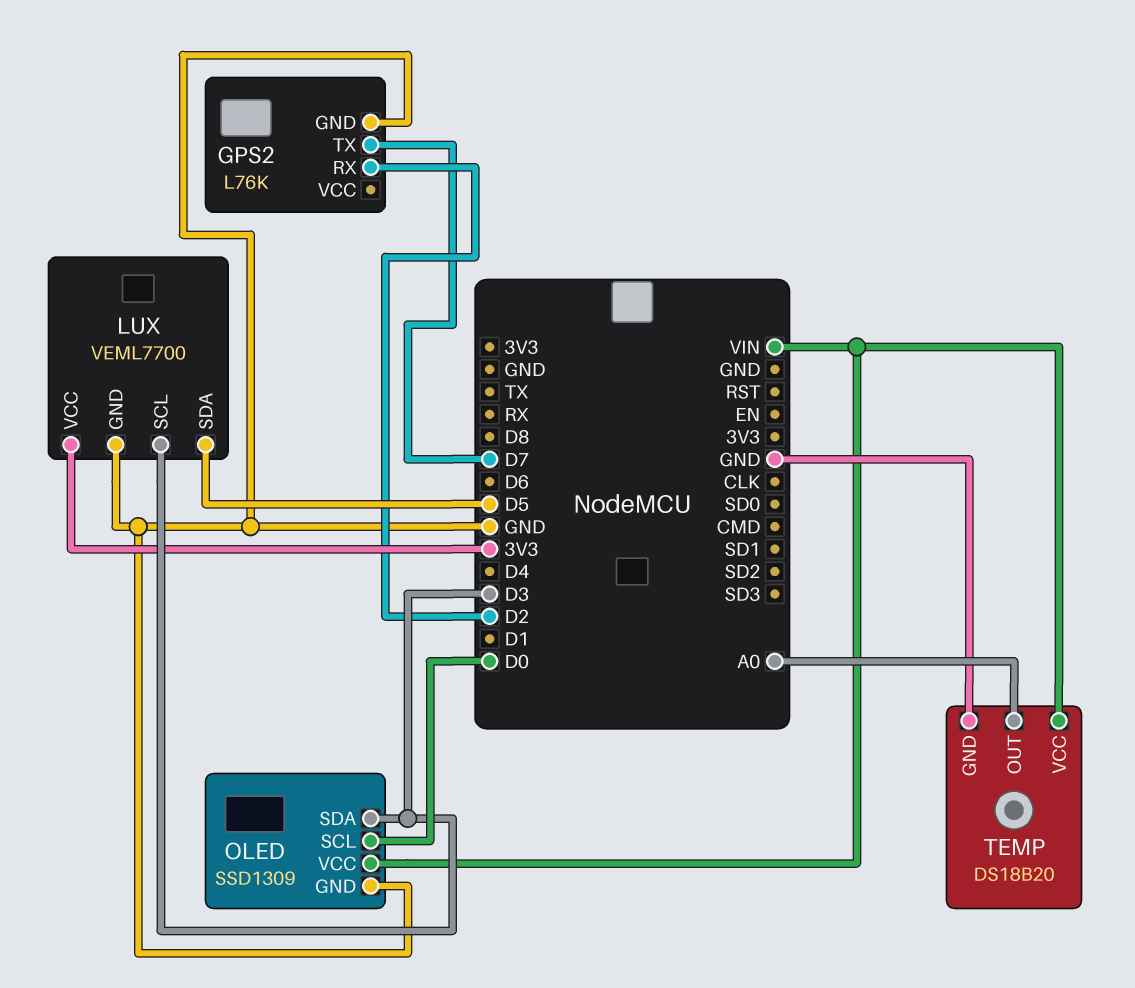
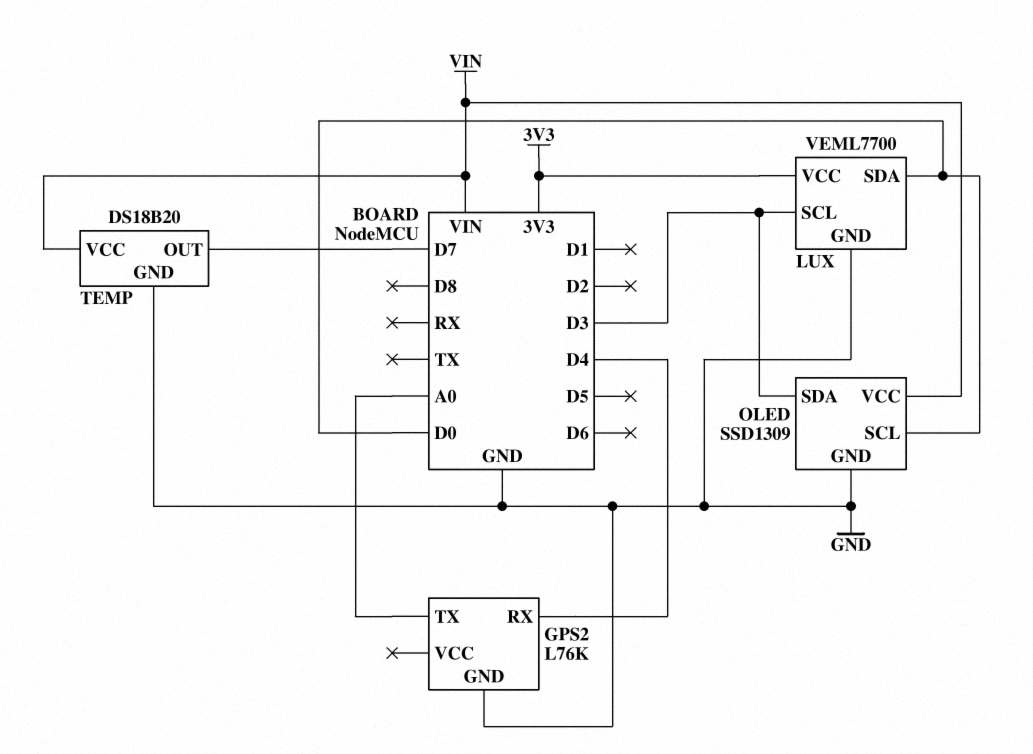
GPS2 pin RX: D2 -> D4
GPS2 pin TX: D7 -> A0
LUX pin SDA: D5 -> D0
TEMP pin OUT: A0 -> D7

